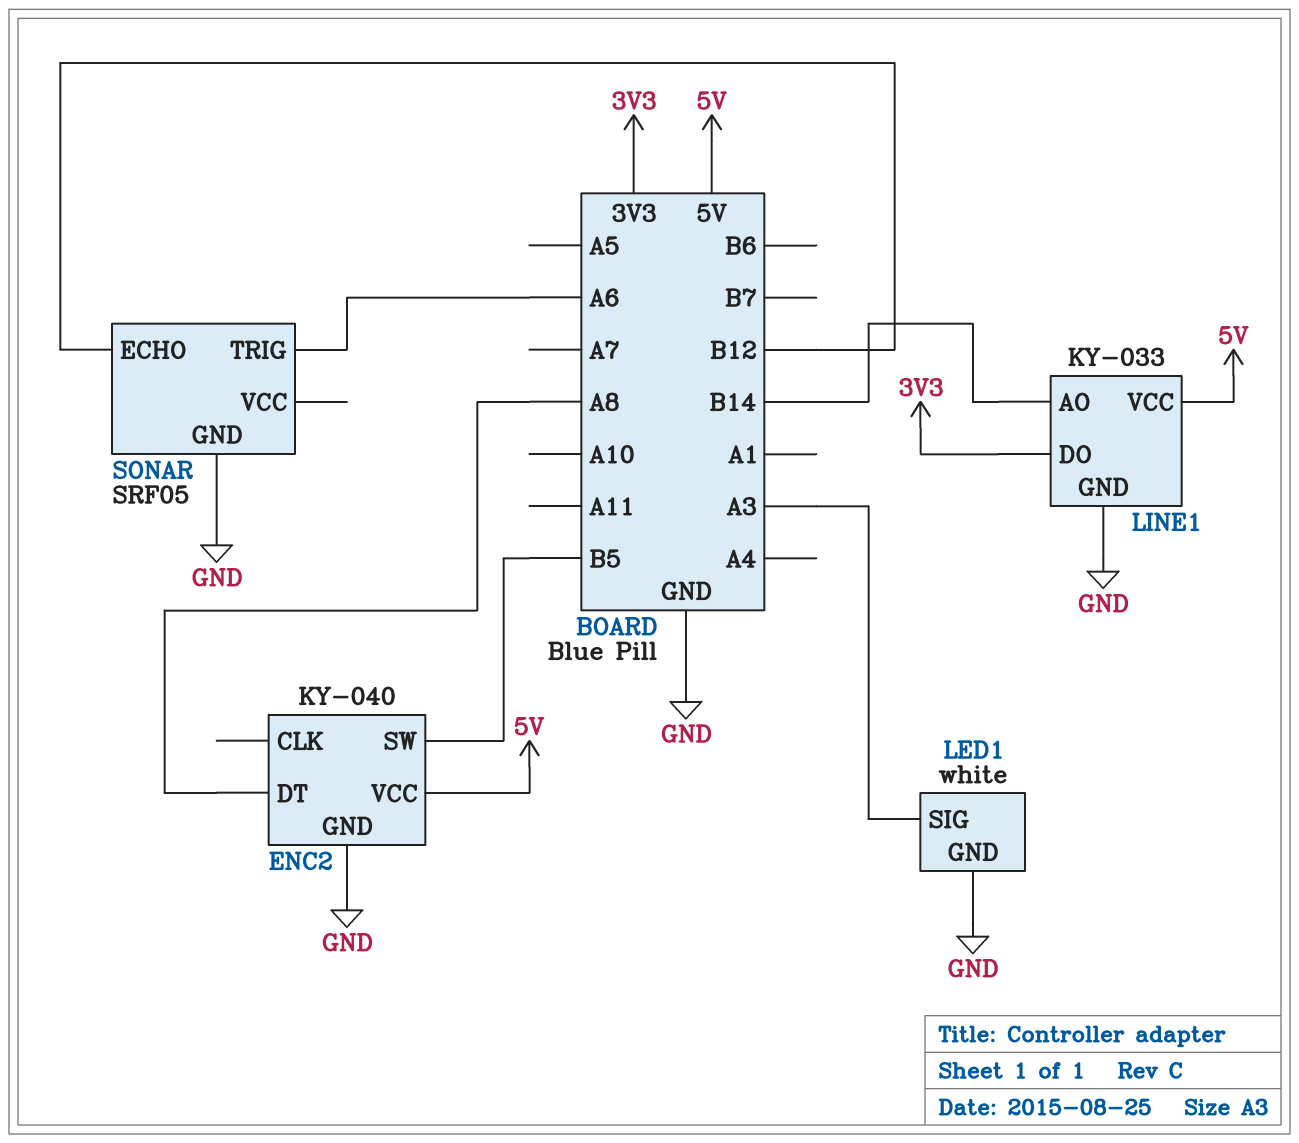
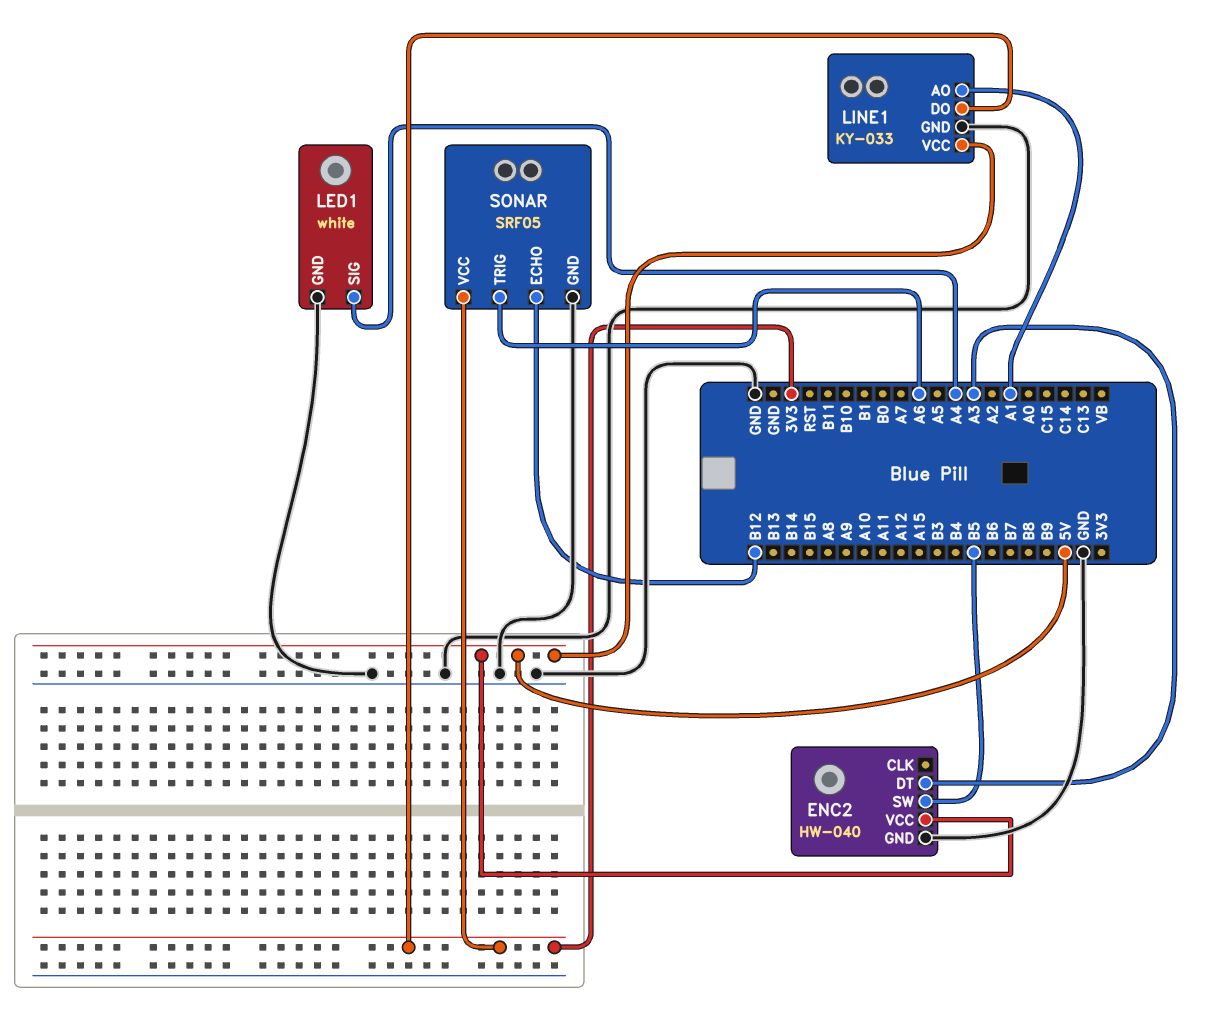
ENC2: KY-040 -> HW-040
ENC2 pin DT: A8 -> A3
LED1 pin SIG: A3 -> A4
LINE1 pin AO: B14 -> A1
SONAR pin VCC: none -> 3V3

